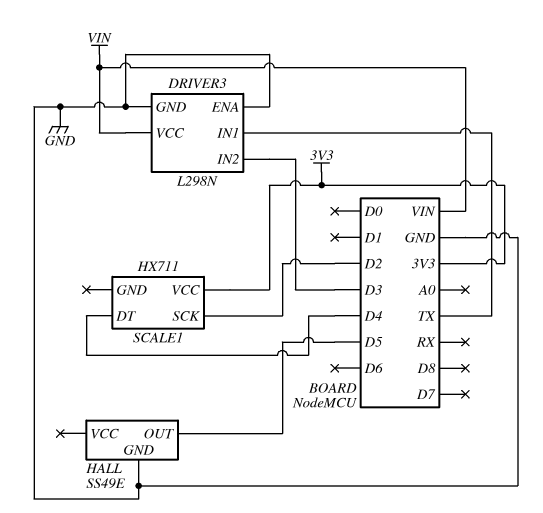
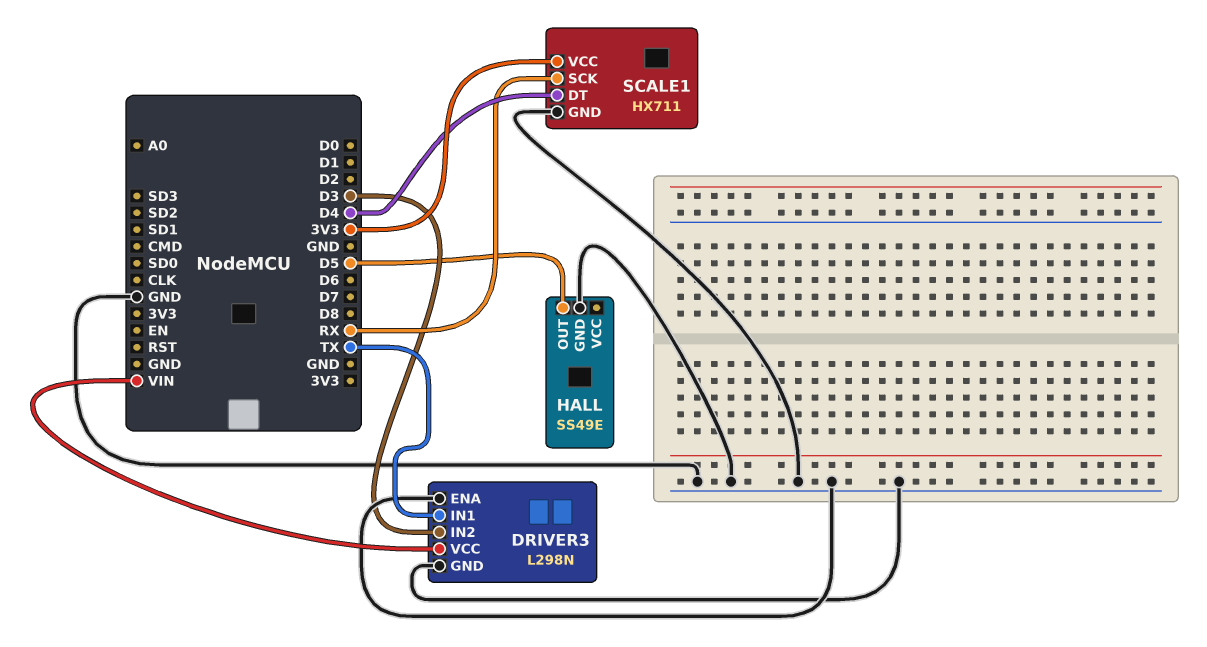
SCALE1 pin GND: none -> GND
SCALE1 pin SCK: D2 -> RX

